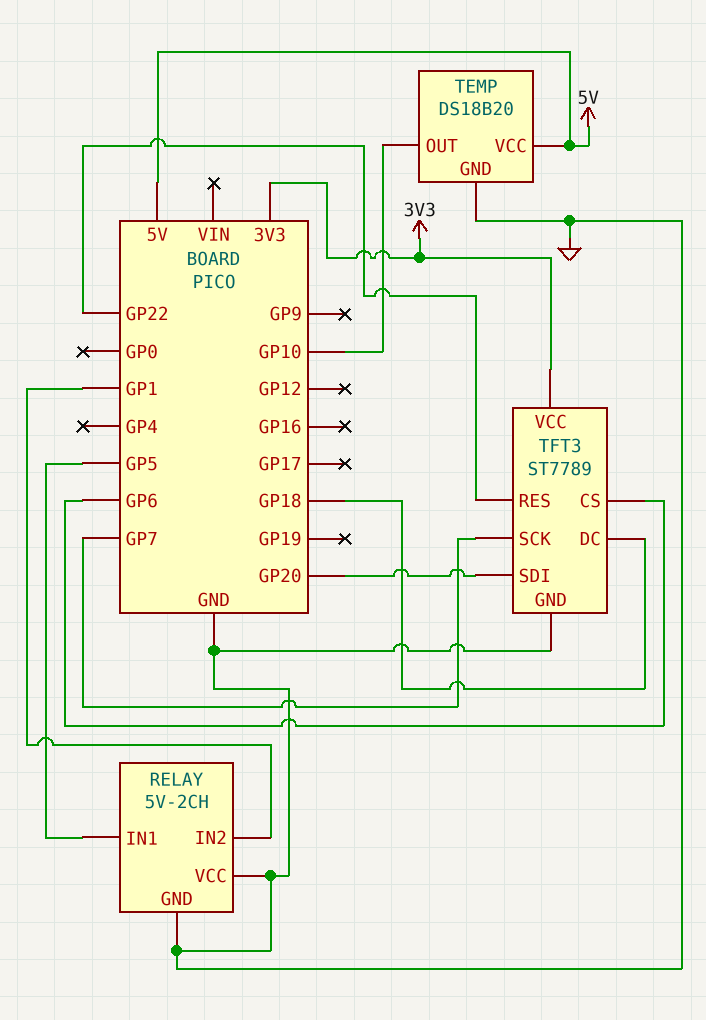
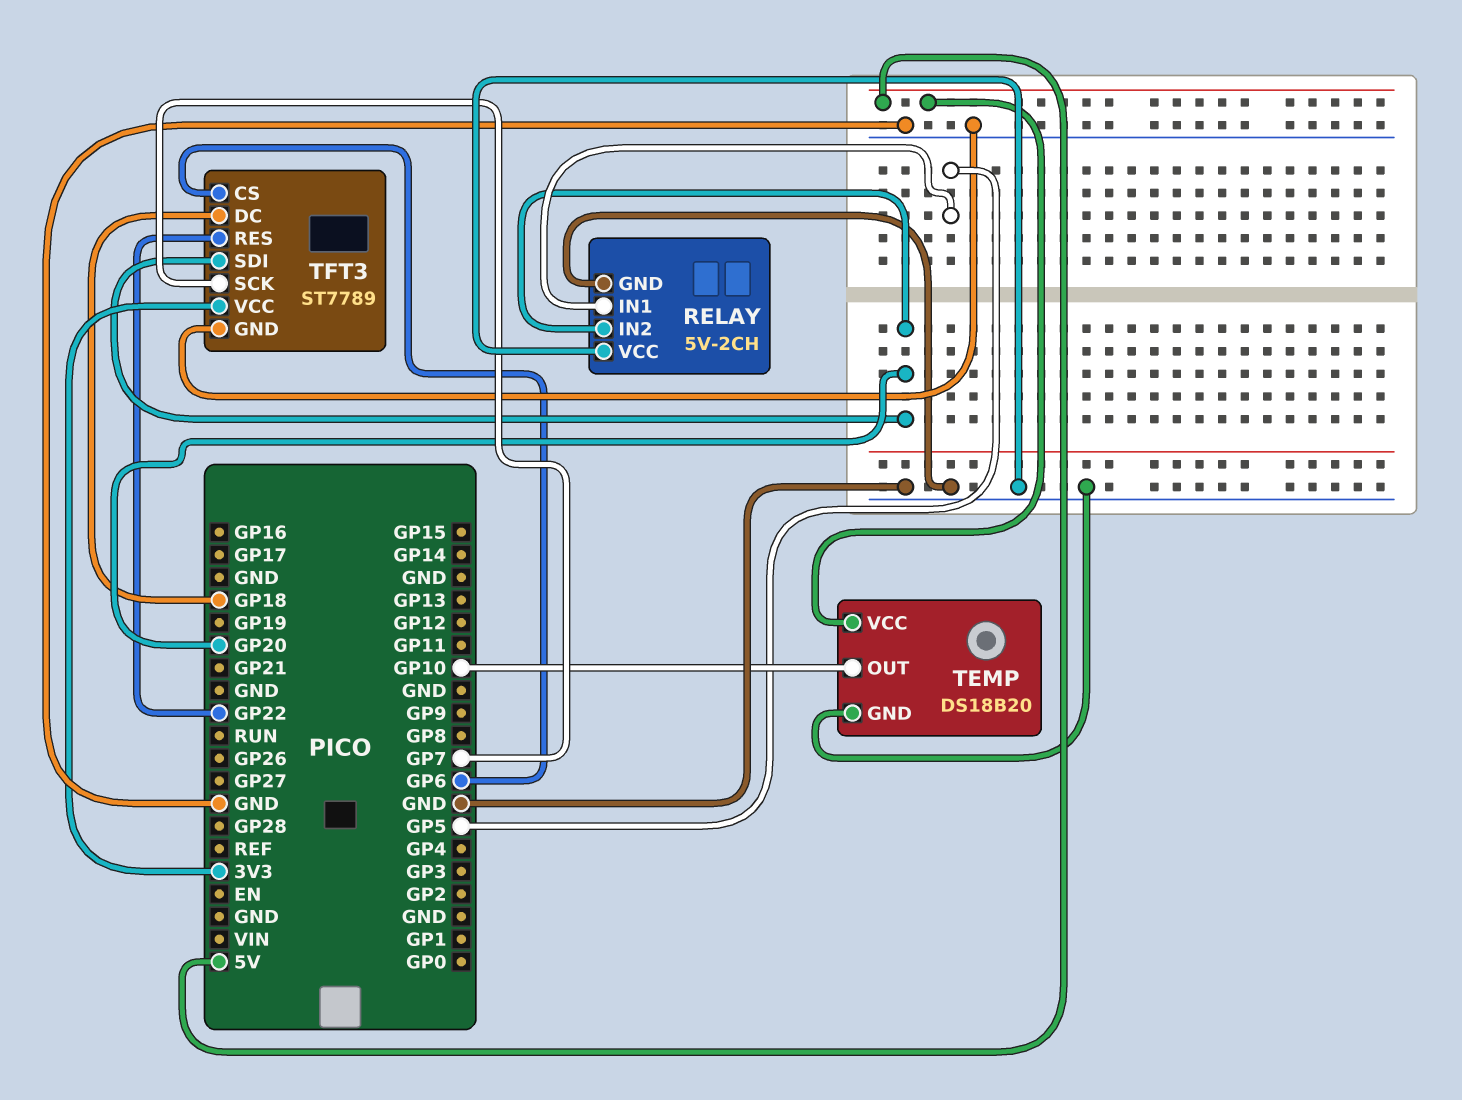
RELAY pin IN2: GP1 -> GP20

